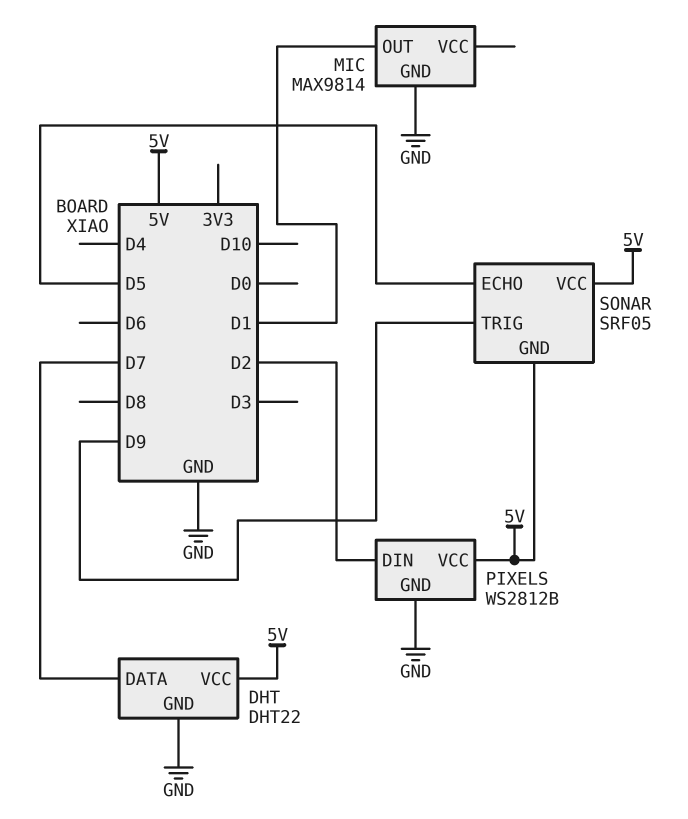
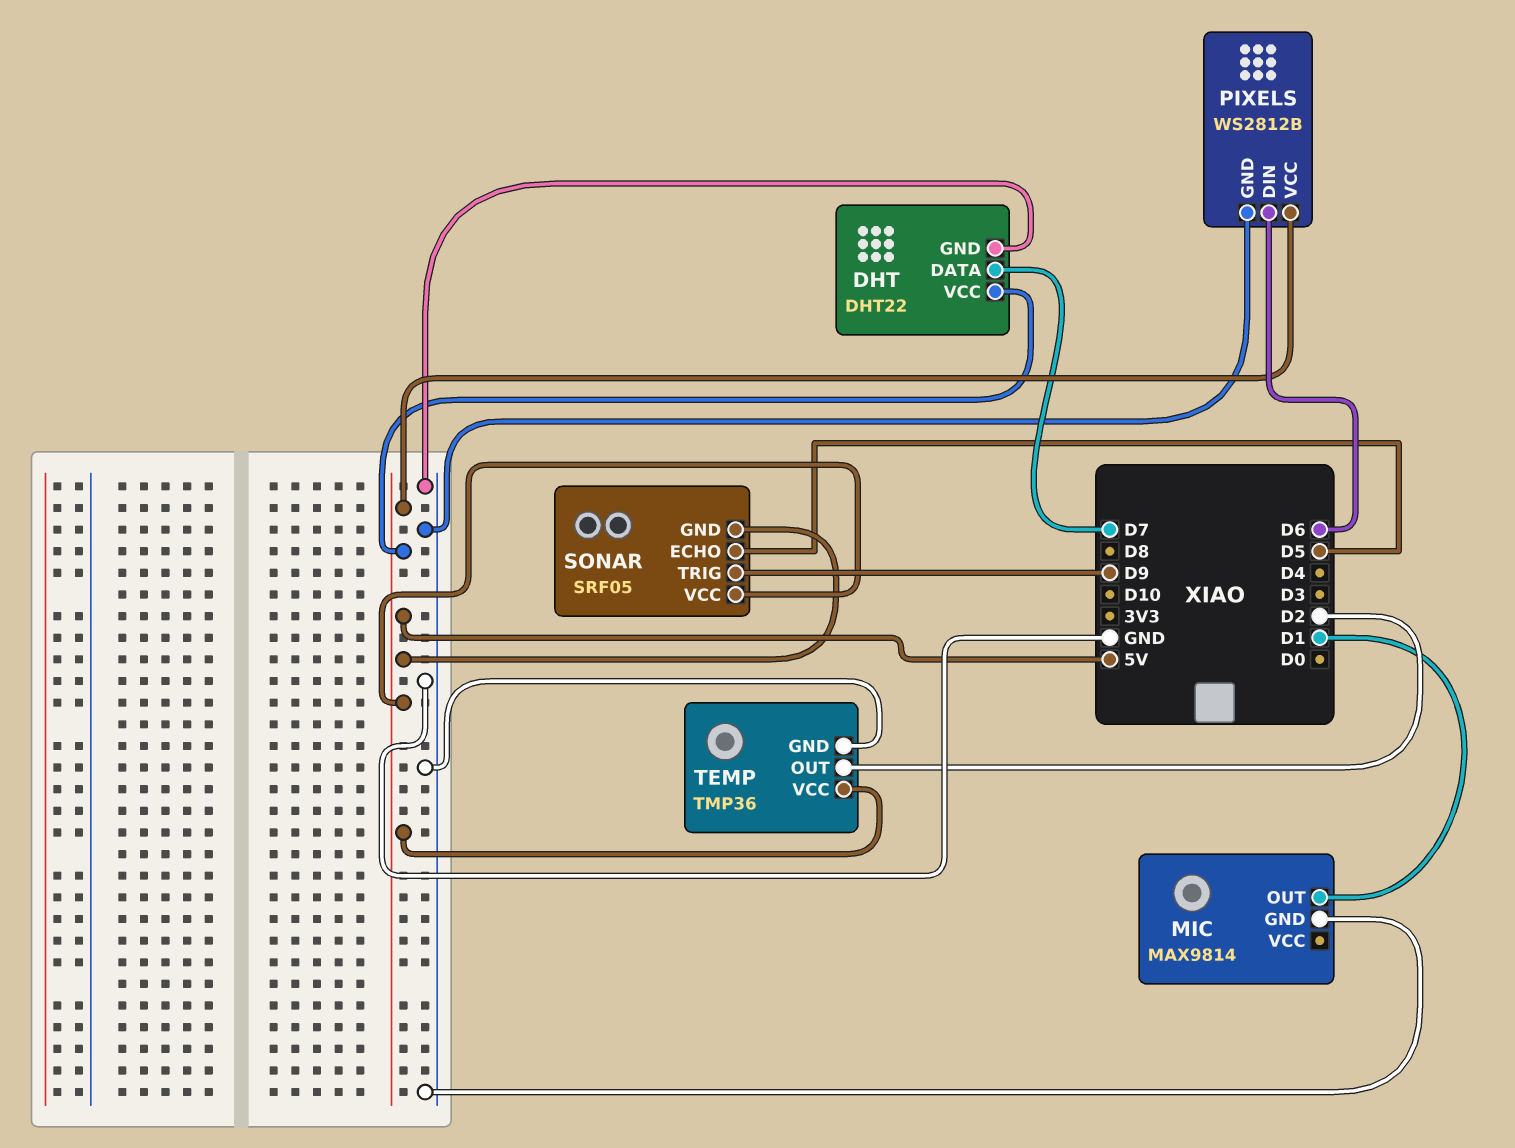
PIXELS pin DIN: D2 -> D6
TEMP: none -> TMP36
TEMP pin GND: none -> GND
TEMP pin OUT: none -> D2
TEMP pin VCC: none -> 5V

